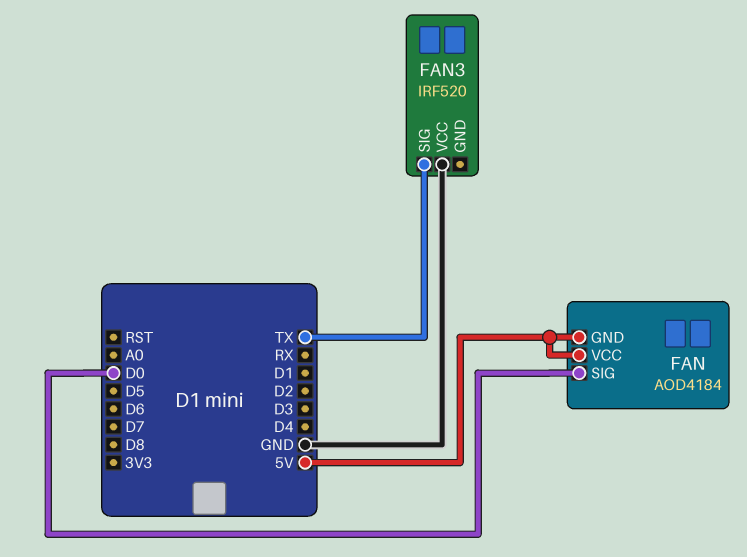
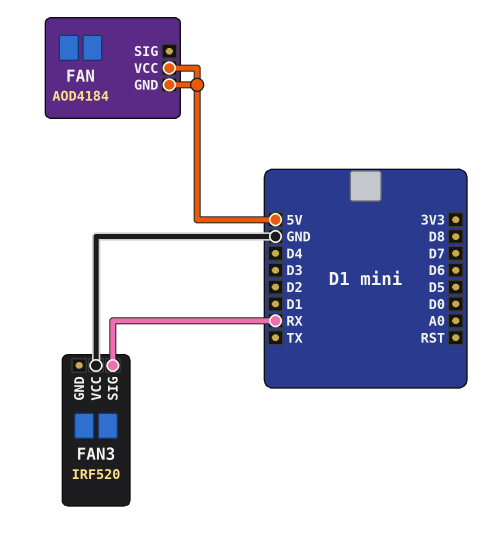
FAN pin SIG: D0 -> none
FAN3 pin SIG: TX -> RX

